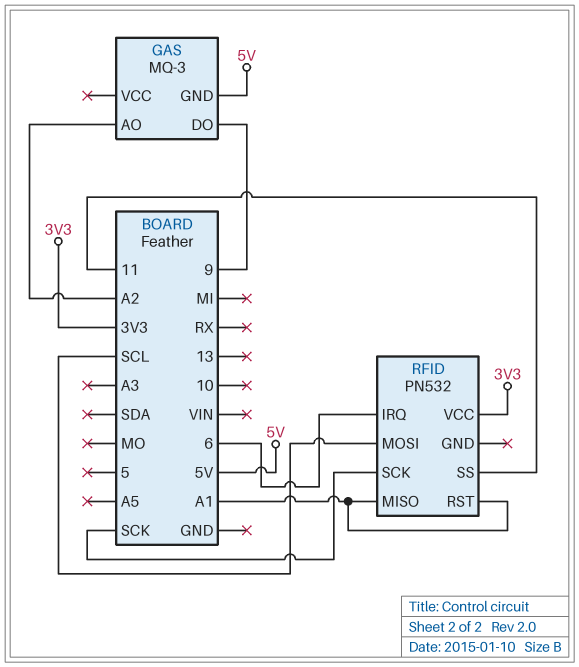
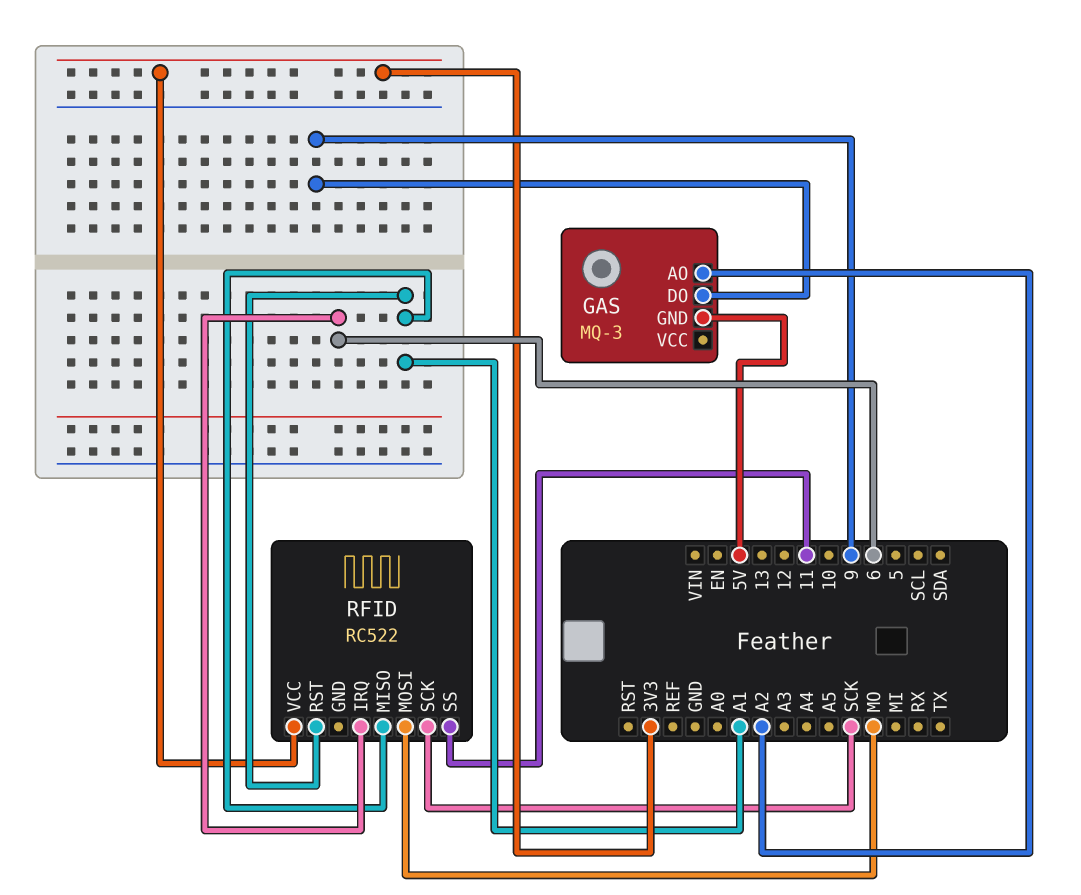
RFID: PN532 -> RC522
RFID pin MOSI: SCL -> MO

